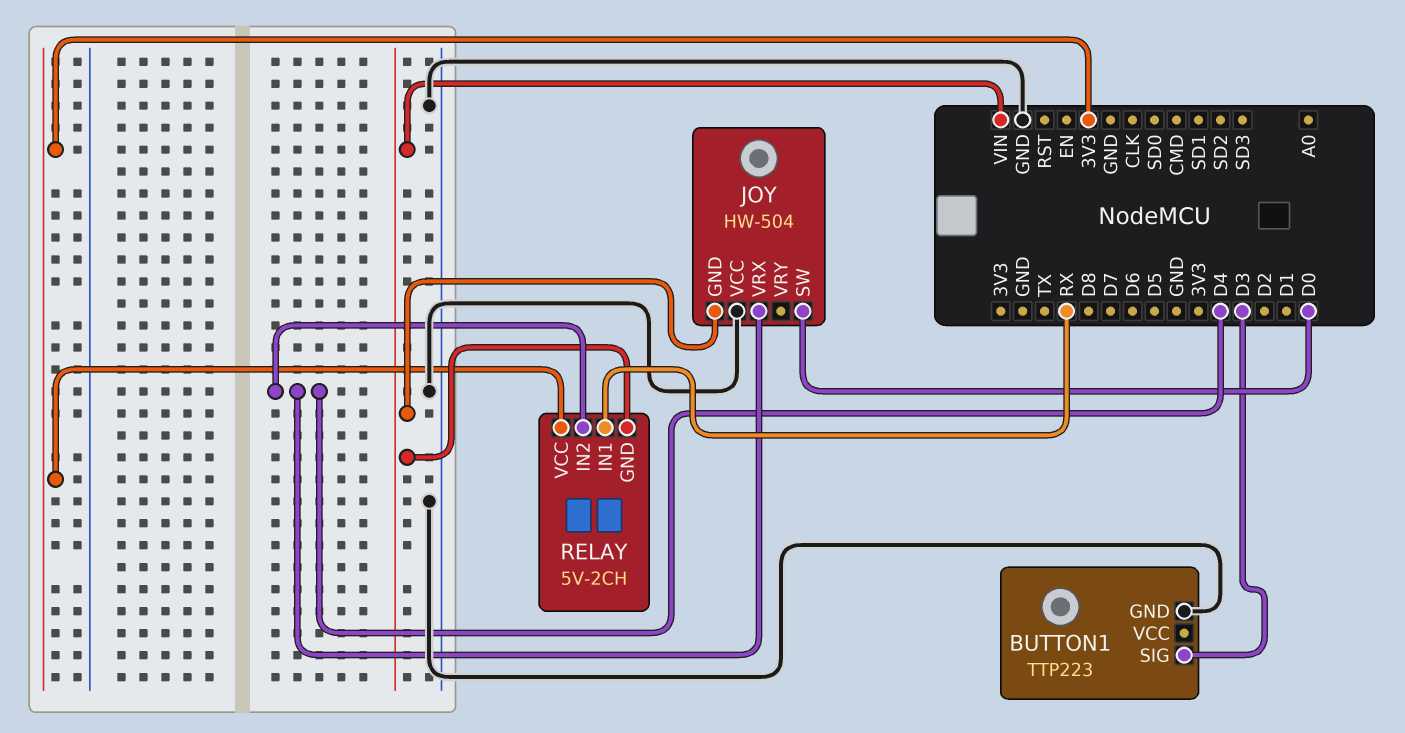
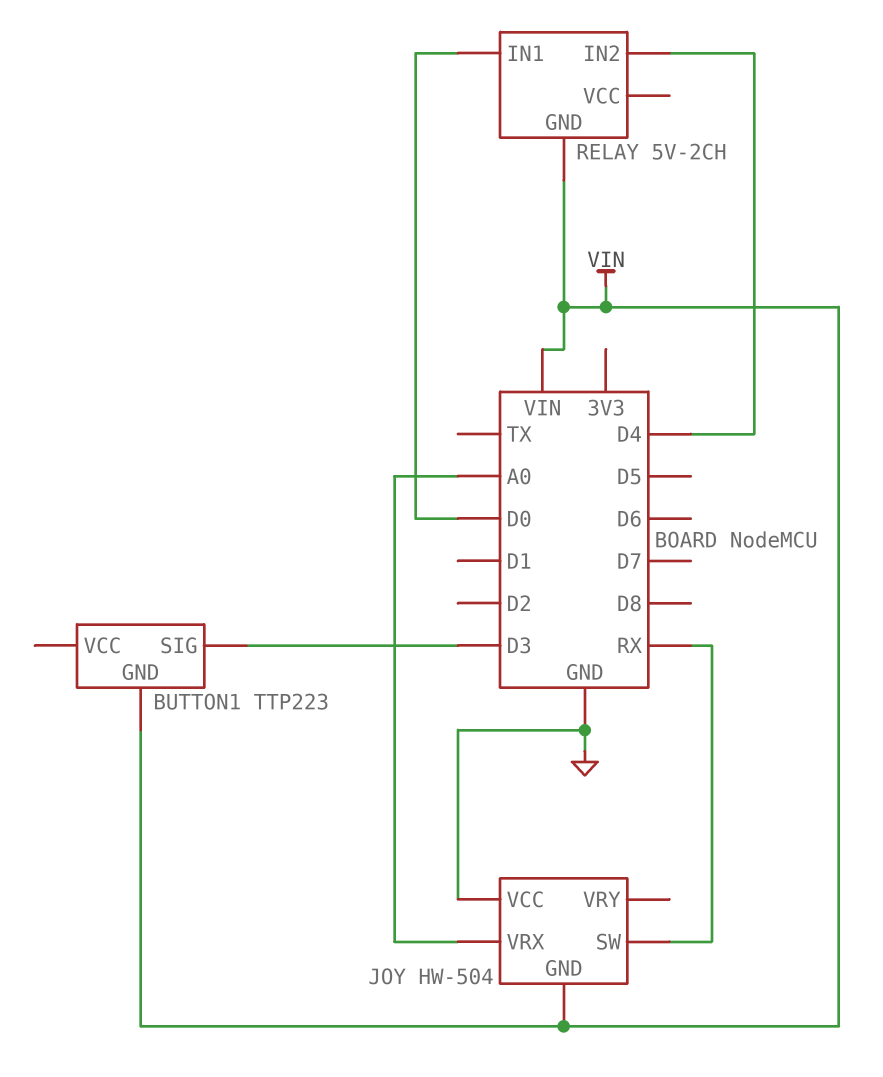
BUTTON1 pin GND: GND -> VIN
JOY pin SW: D0 -> RX
JOY pin VRX: D4 -> A0
RELAY pin IN1: RX -> D0
RELAY pin VCC: 3V3 -> none

